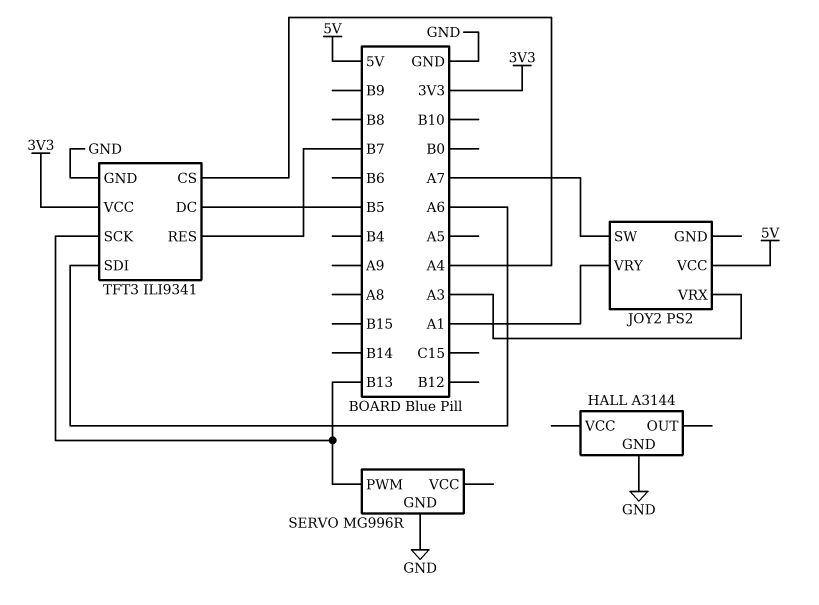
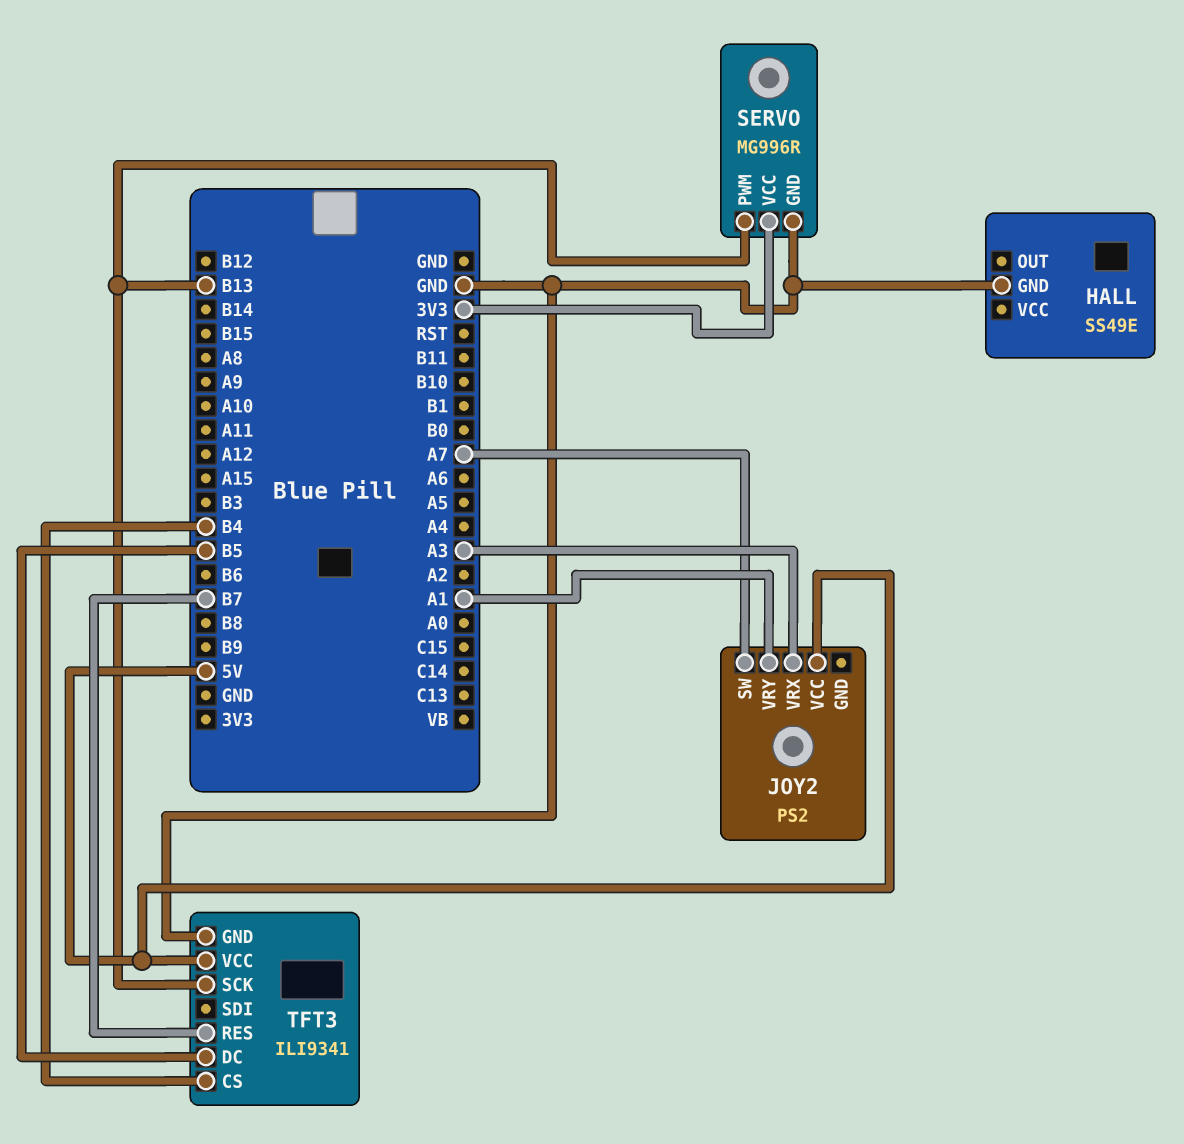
HALL: A3144 -> SS49E
SERVO pin VCC: none -> 3V3
TFT3 pin CS: A4 -> B4
TFT3 pin SDI: A6 -> none
TFT3 pin VCC: 3V3 -> 5V

